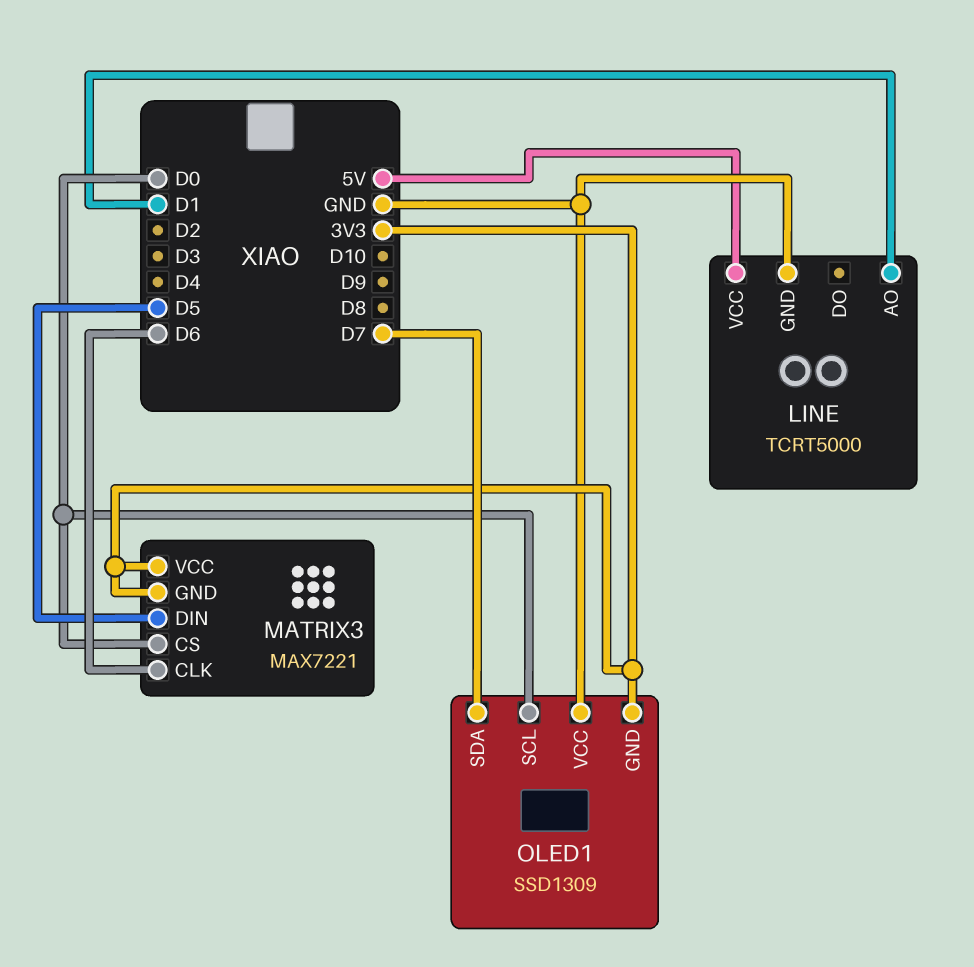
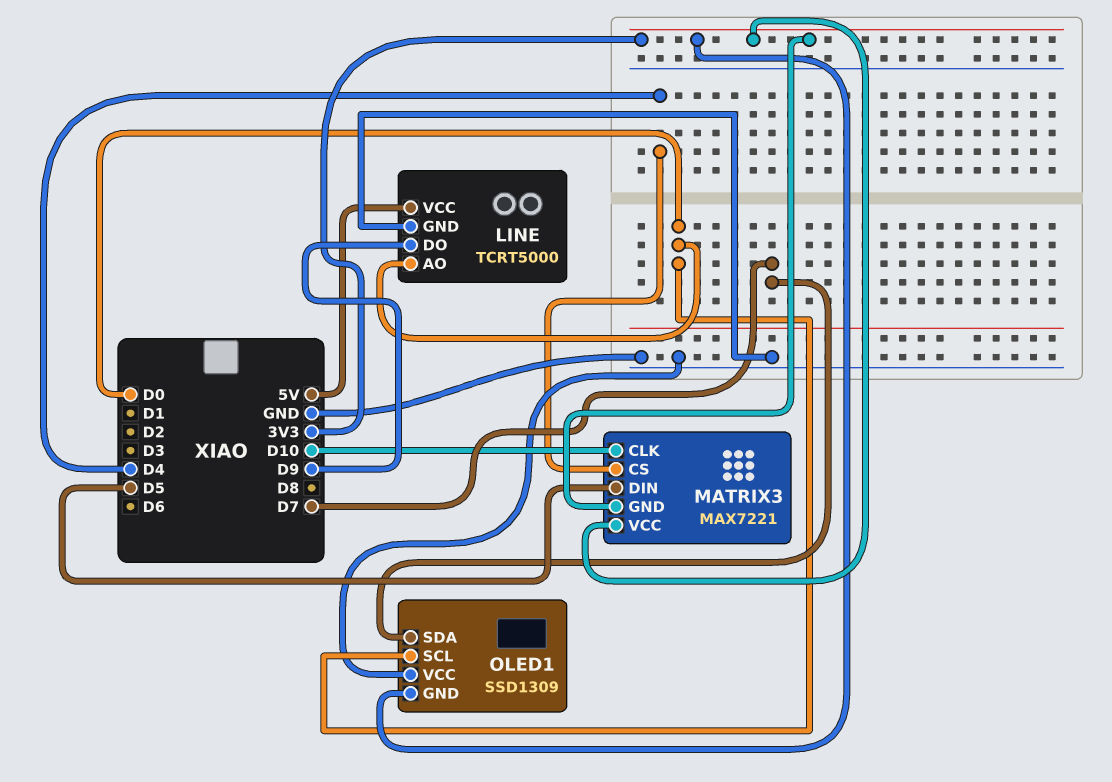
LINE pin AO: D1 -> D0
LINE pin DO: none -> D9
MATRIX3 pin CLK: D6 -> D10
MATRIX3 pin CS: D0 -> D4

